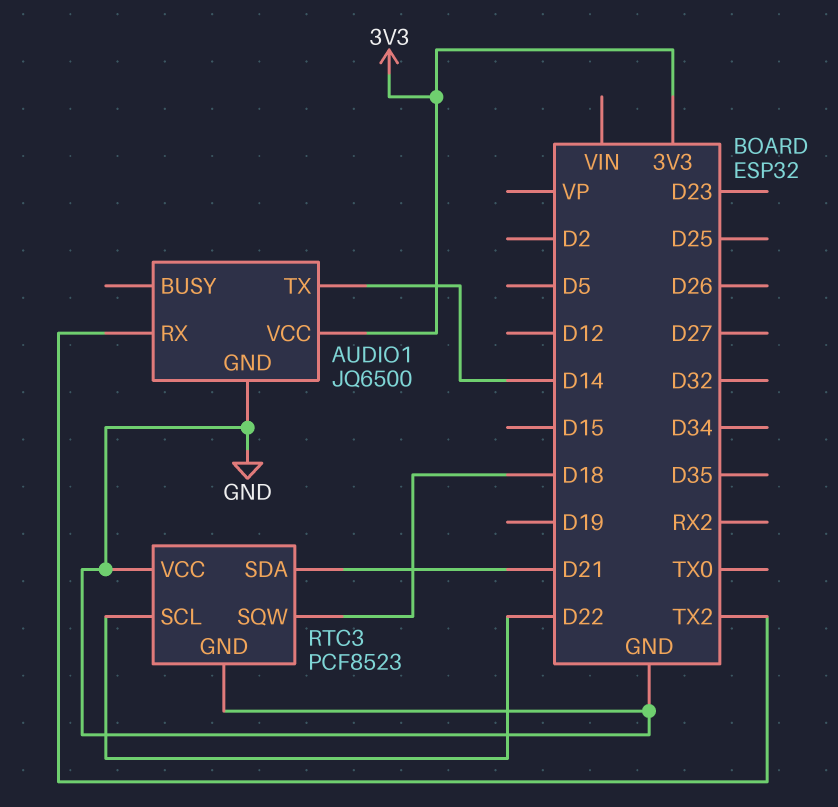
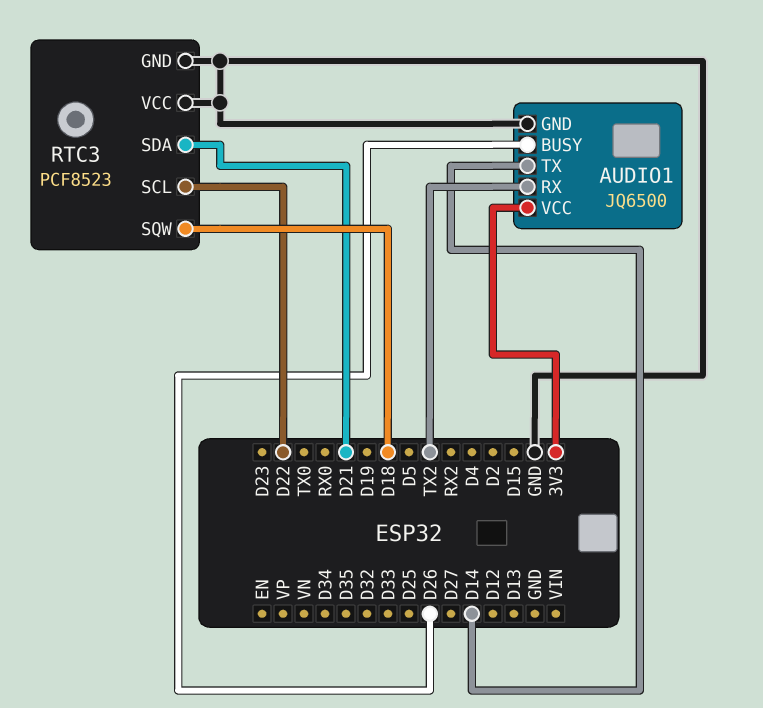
AUDIO1 pin BUSY: none -> D26

